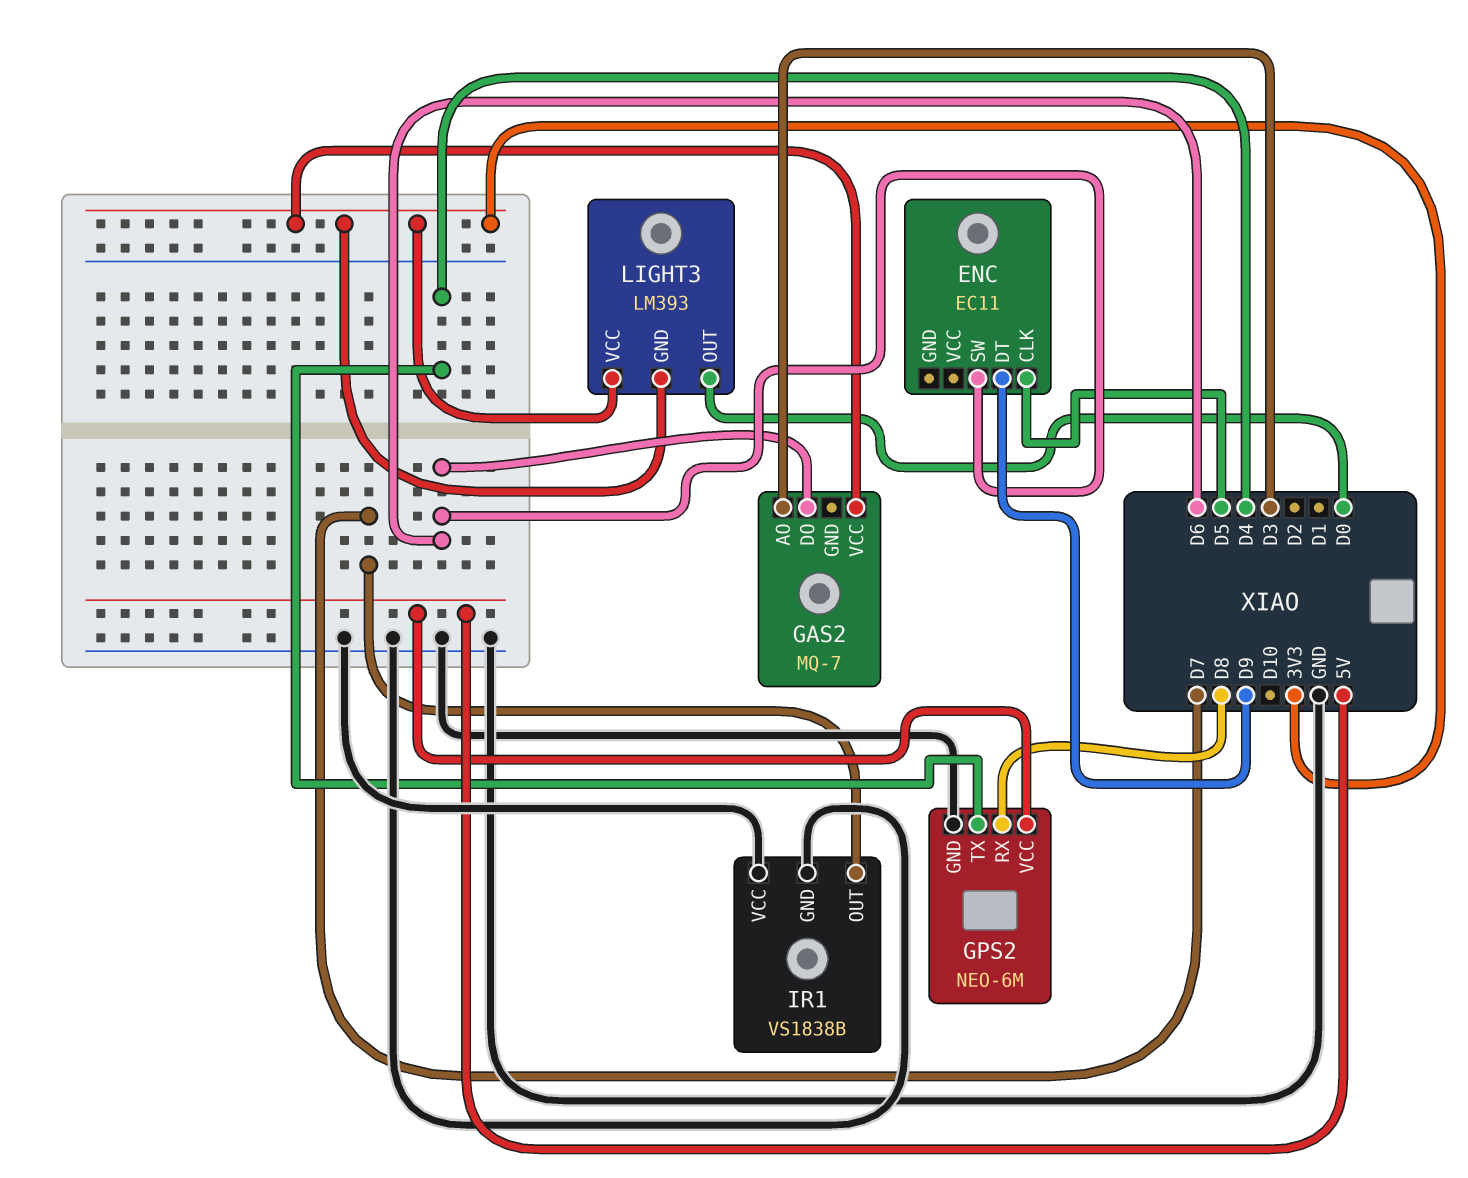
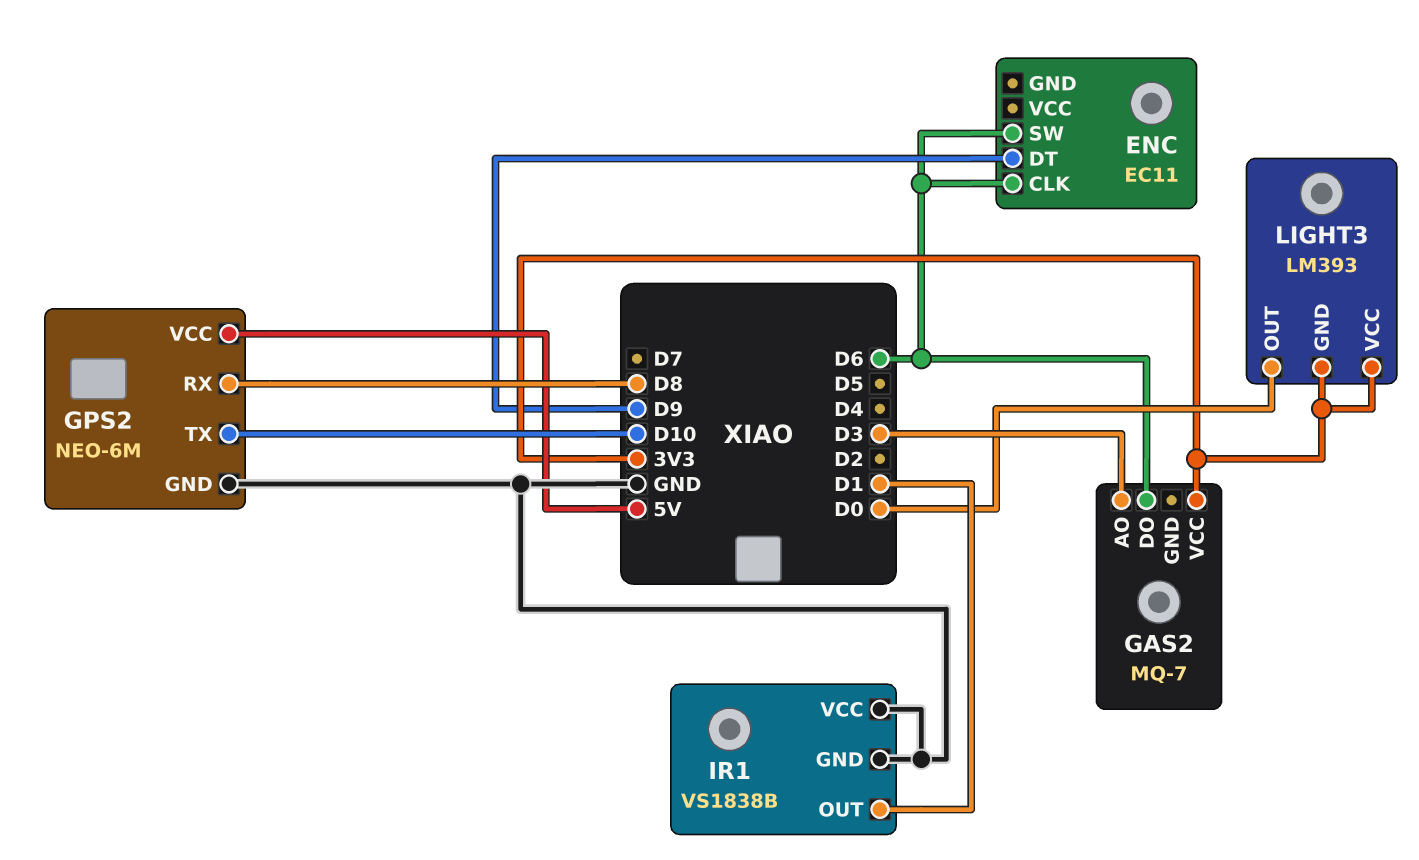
ENC pin CLK: D5 -> D6
GPS2 pin TX: D4 -> D10
IR1 pin OUT: D7 -> D1

